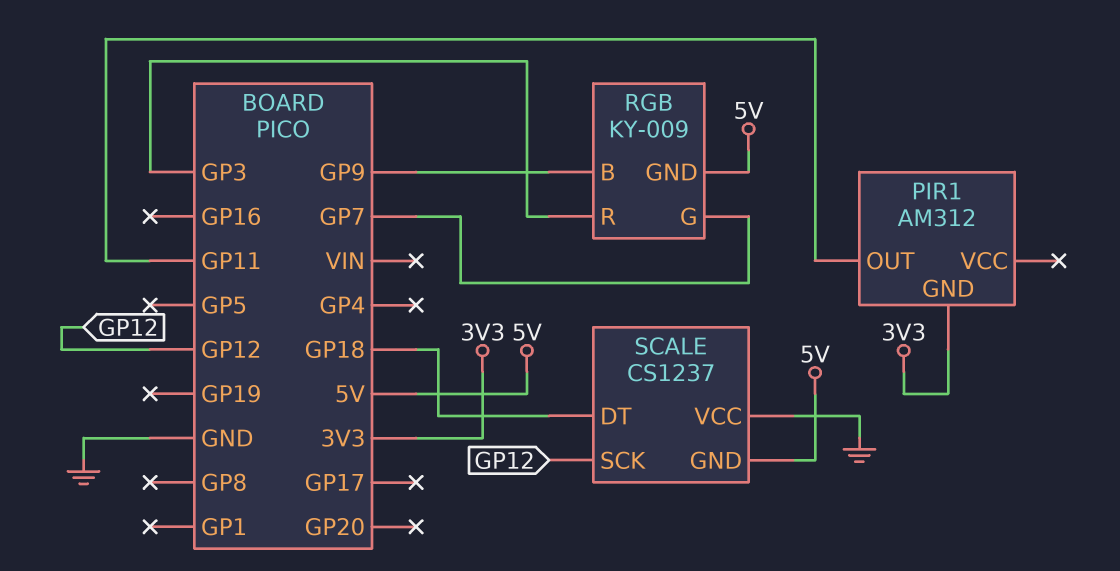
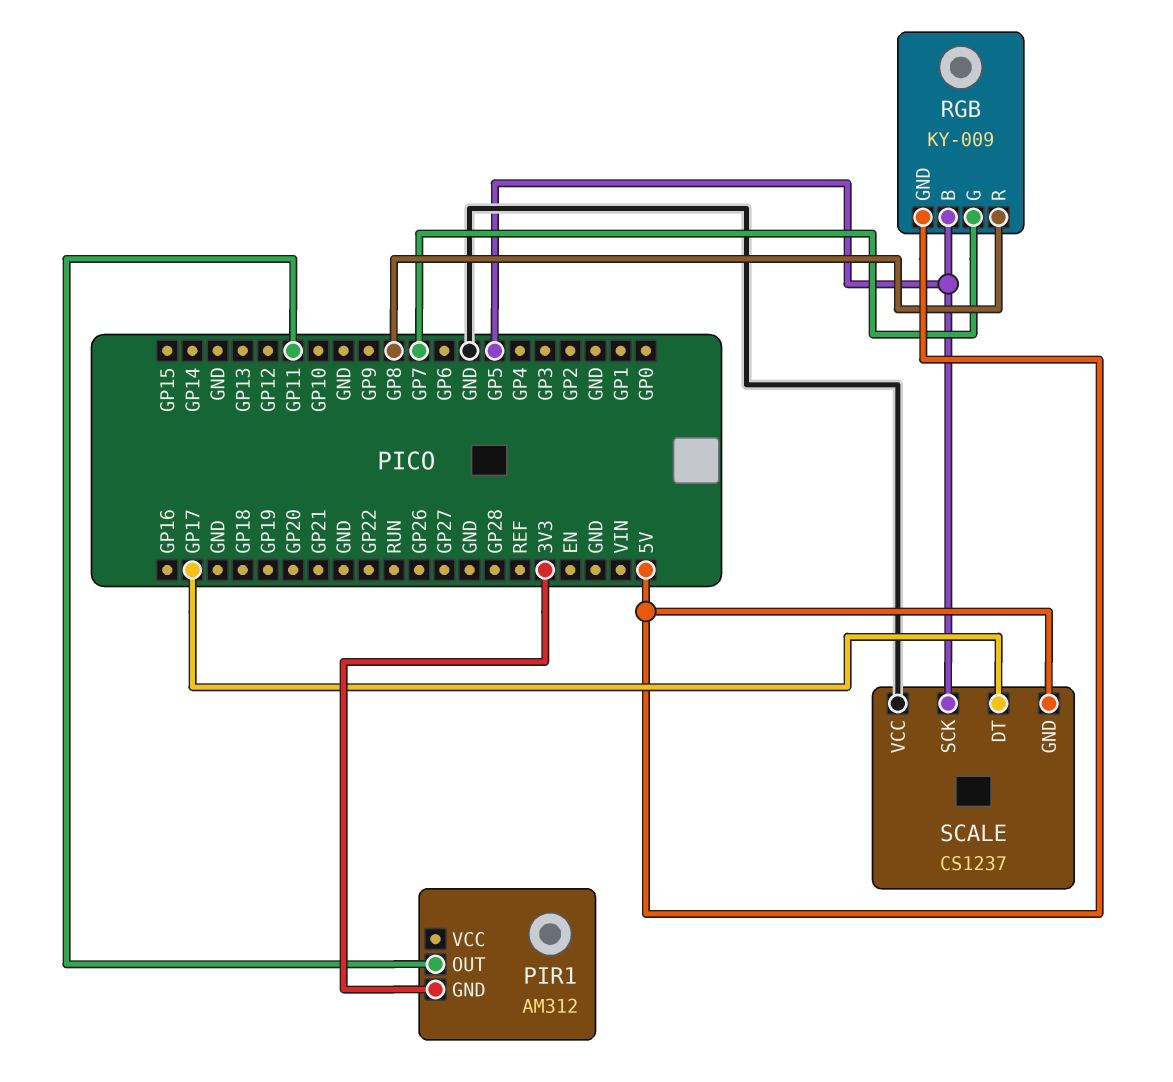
RGB pin B: GP9 -> GP5
RGB pin R: GP3 -> GP8
SCALE pin DT: GP18 -> GP17
SCALE pin SCK: GP12 -> GP5

